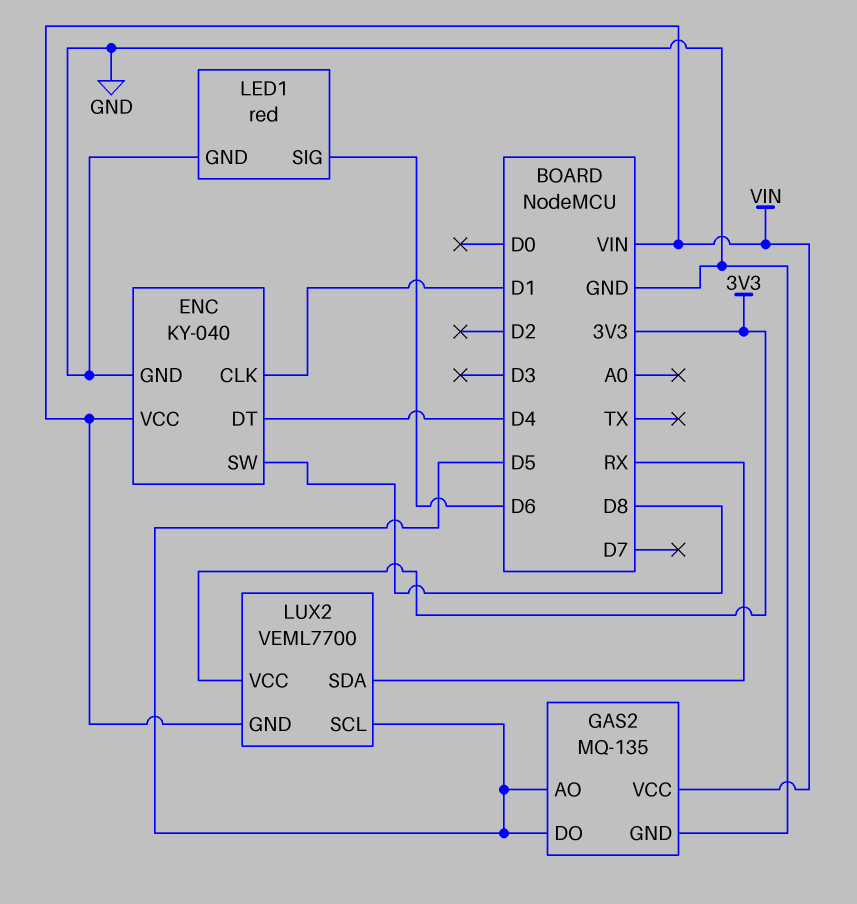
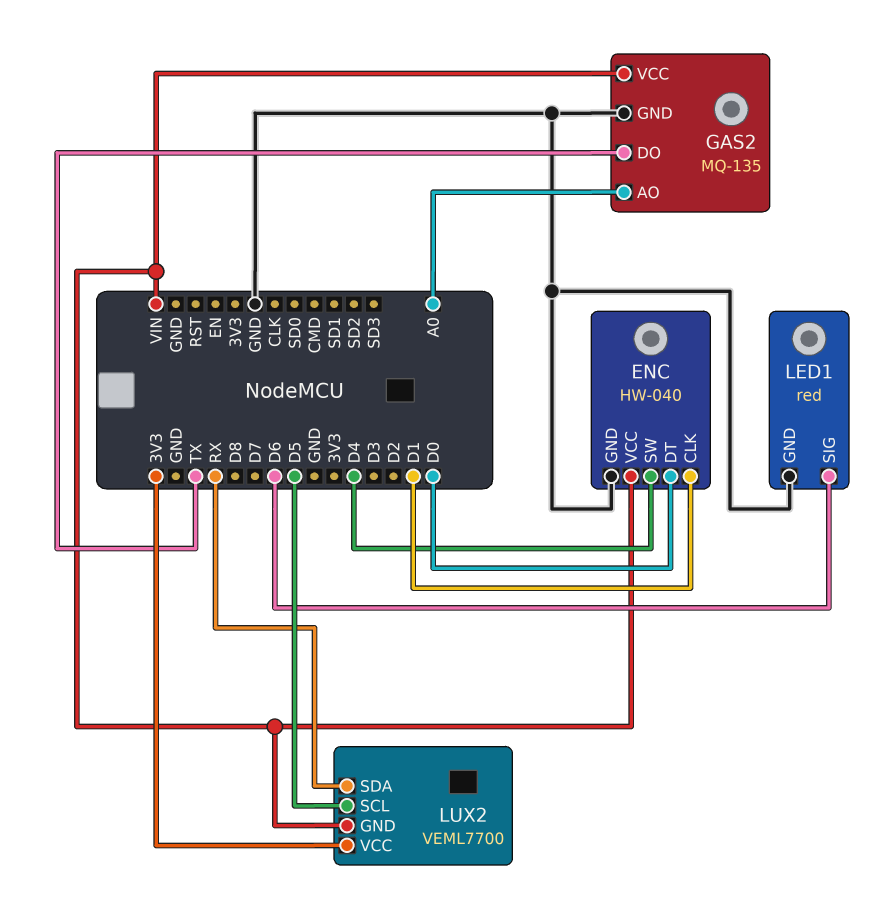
ENC: KY-040 -> HW-040
ENC pin DT: D4 -> D0
ENC pin SW: D8 -> D4
GAS2 pin AO: D5 -> A0
GAS2 pin DO: D5 -> TX

